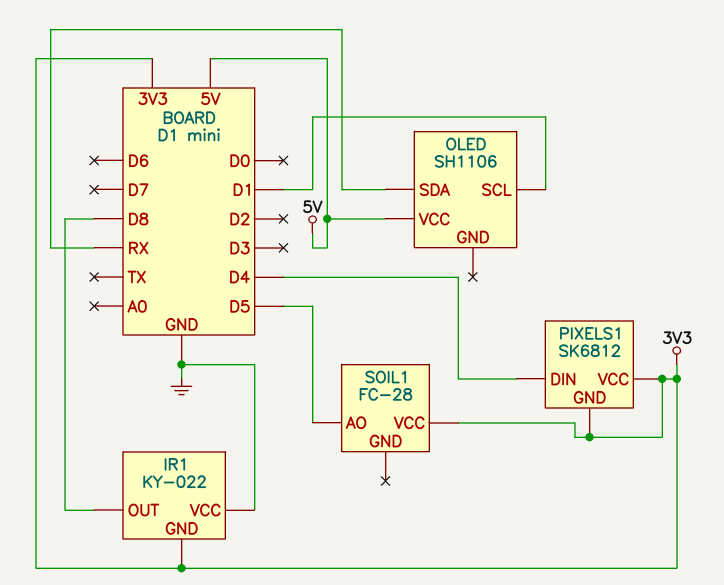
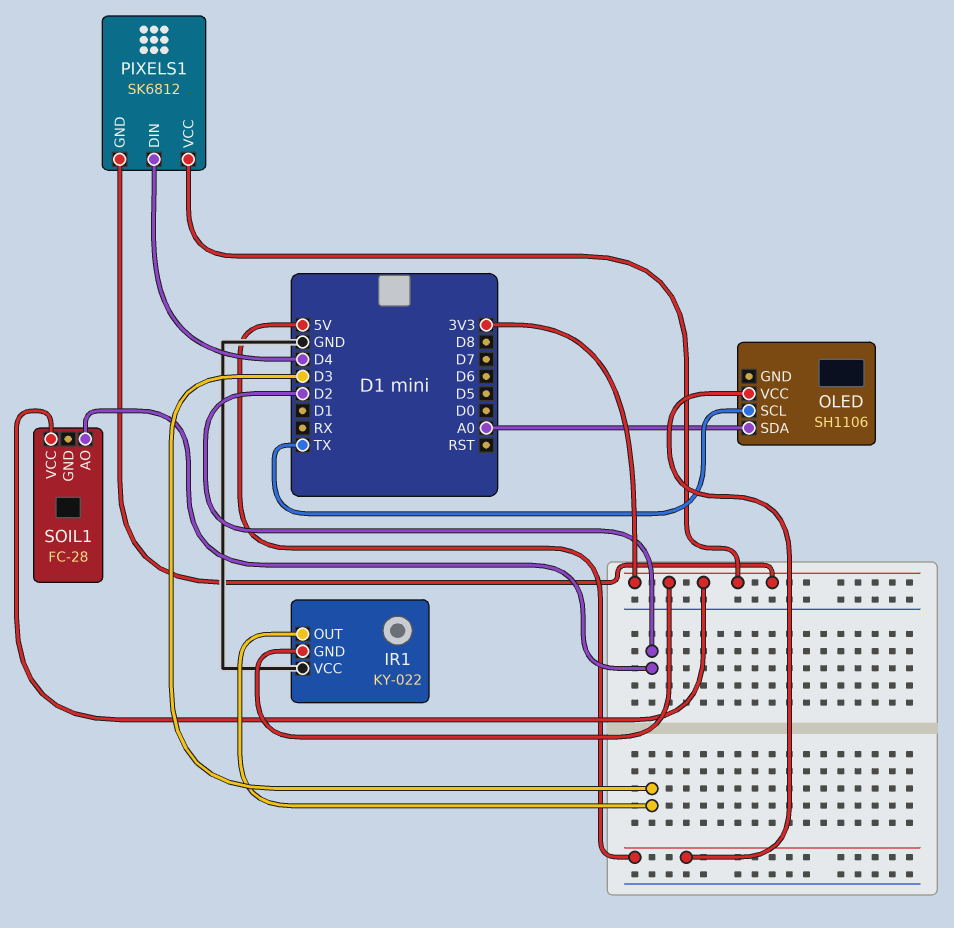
IR1 pin OUT: D8 -> D3
OLED pin SCL: D1 -> TX
OLED pin SDA: RX -> A0
SOIL1 pin AO: D5 -> D2

